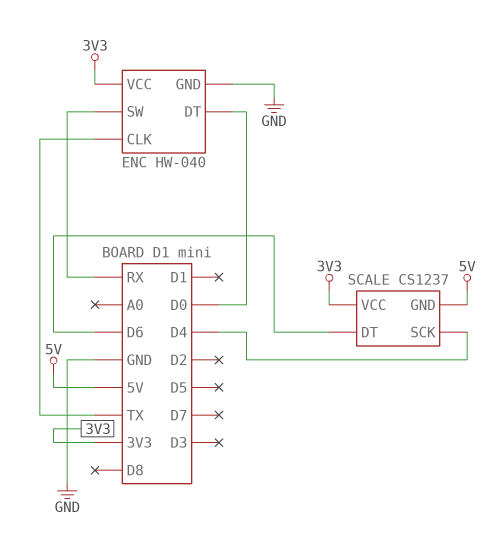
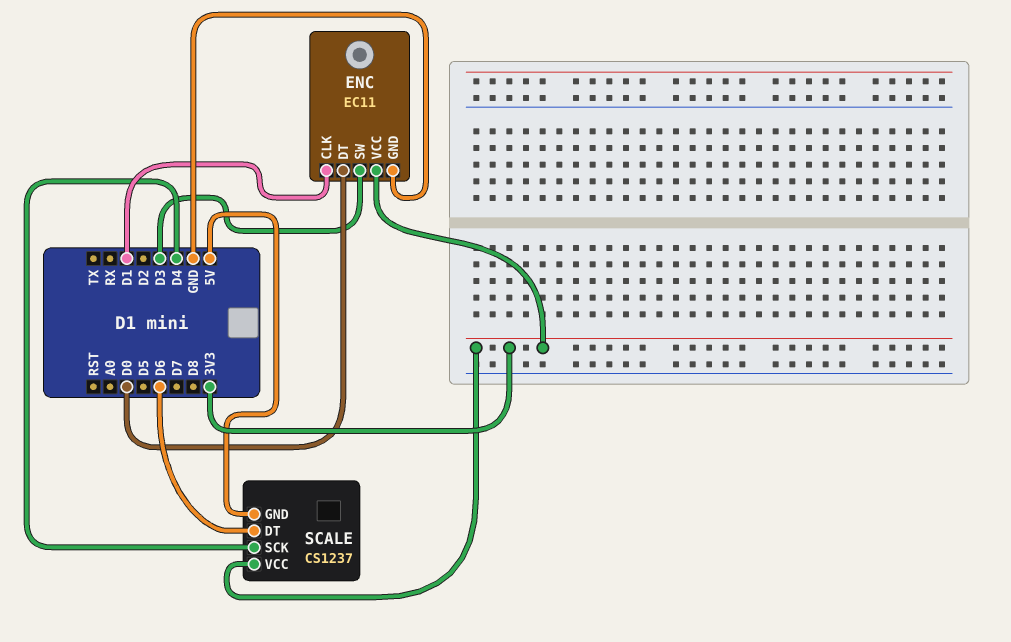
ENC: HW-040 -> EC11
ENC pin CLK: TX -> D1
ENC pin SW: RX -> D3

